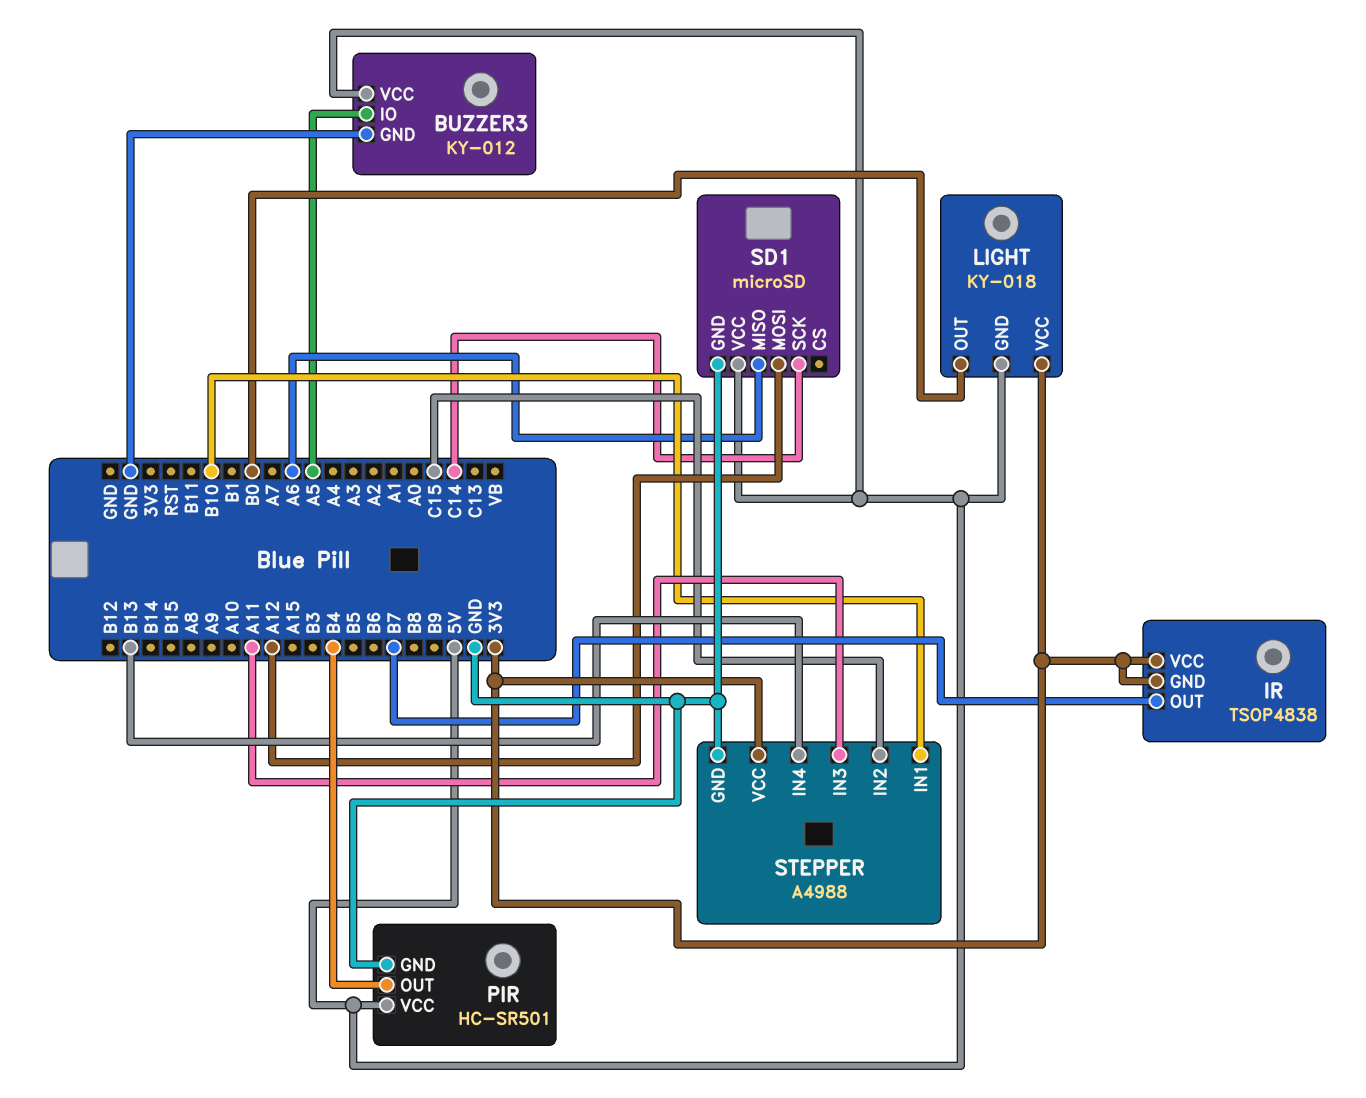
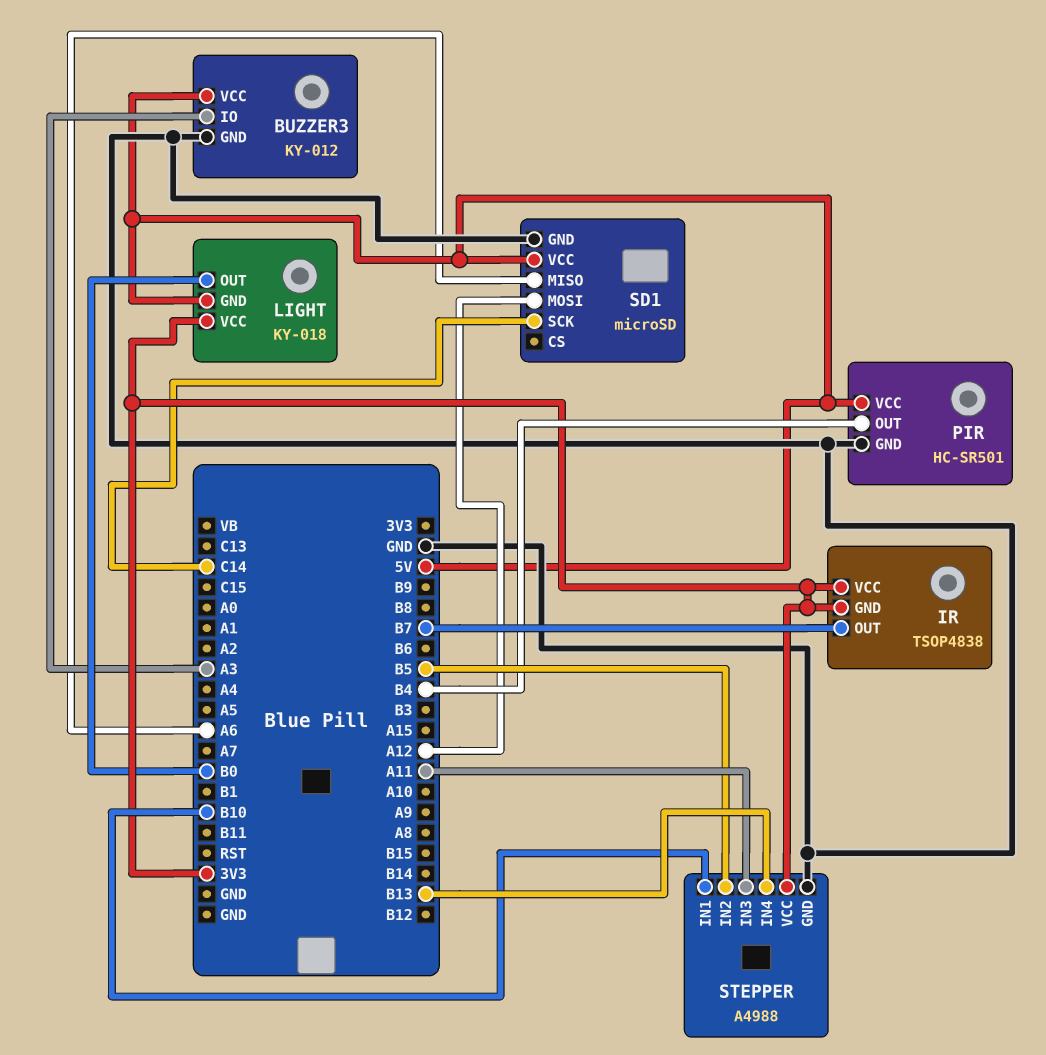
BUZZER3 pin IO: A5 -> A3
STEPPER pin IN2: C15 -> B5

